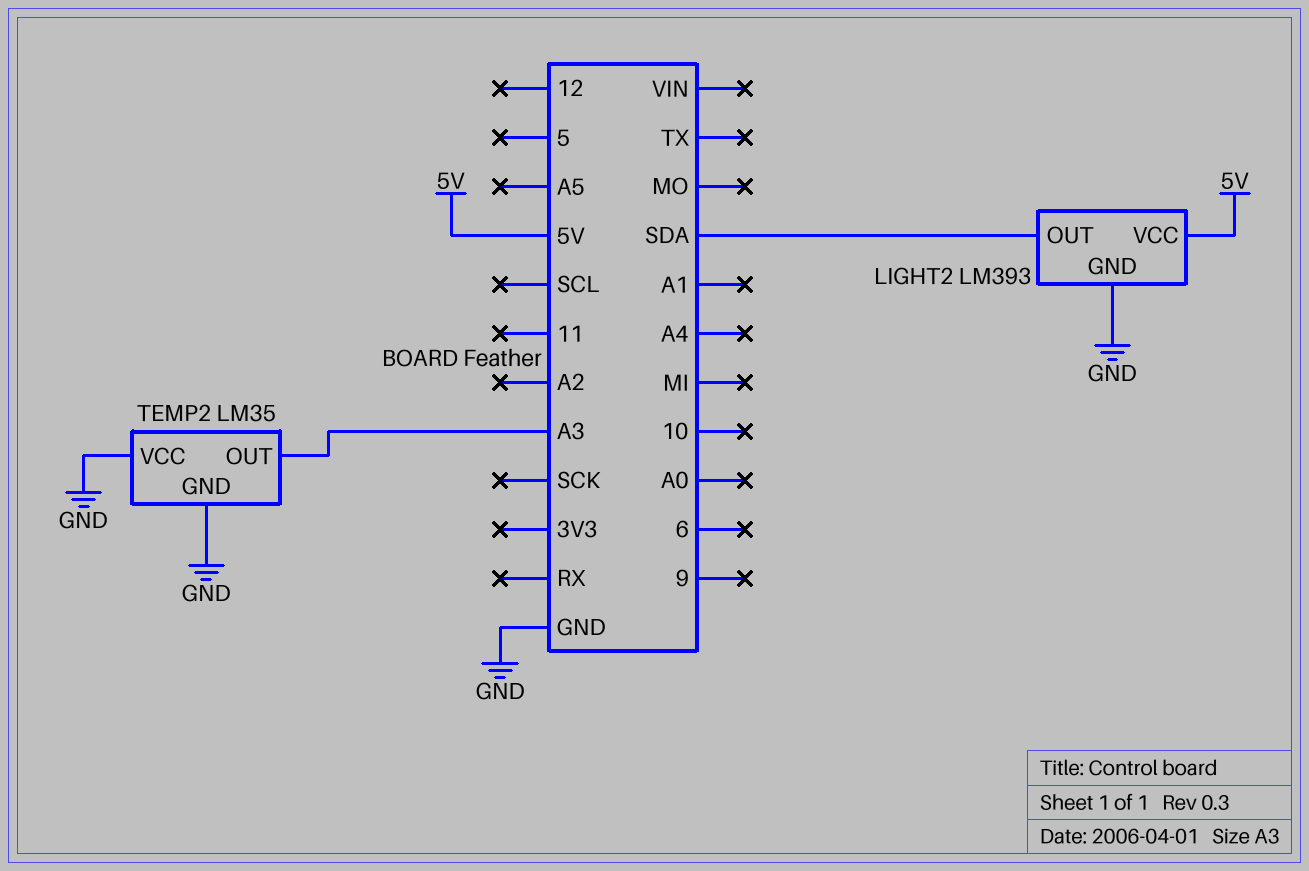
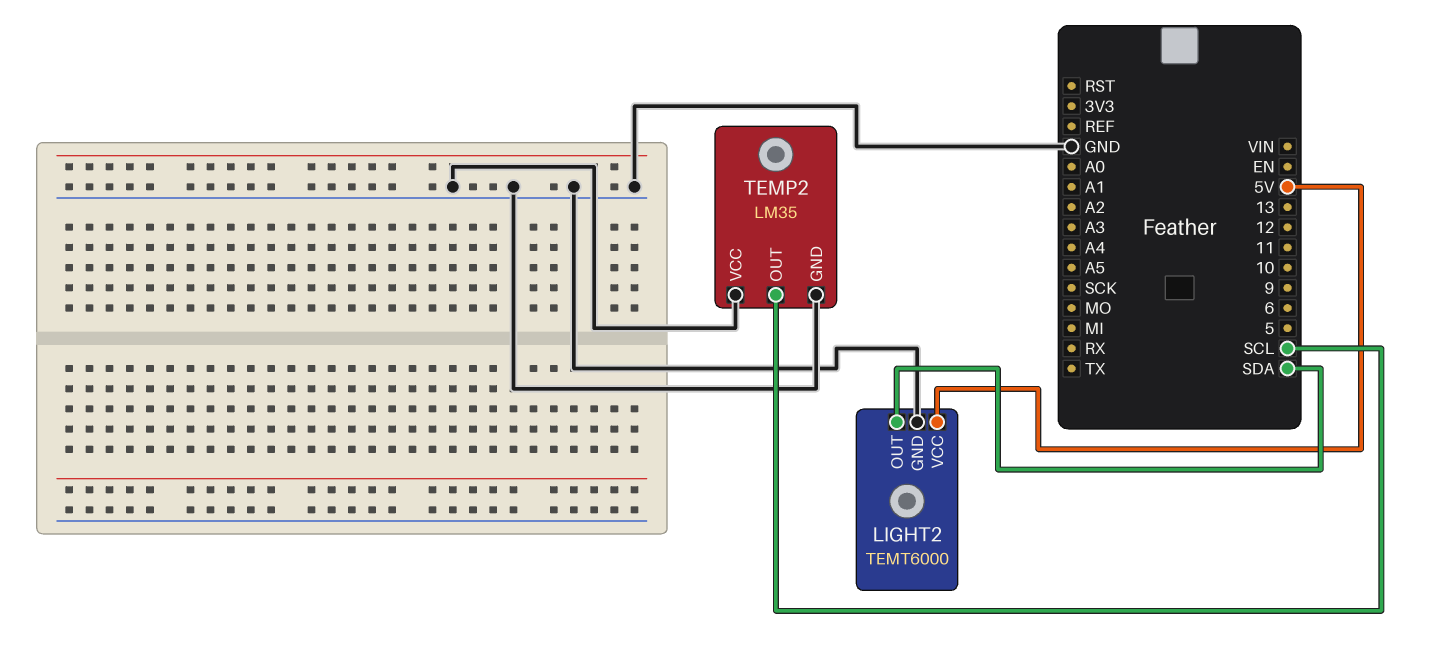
LIGHT2: LM393 -> TEMT6000
TEMP2 pin OUT: A3 -> SCL

